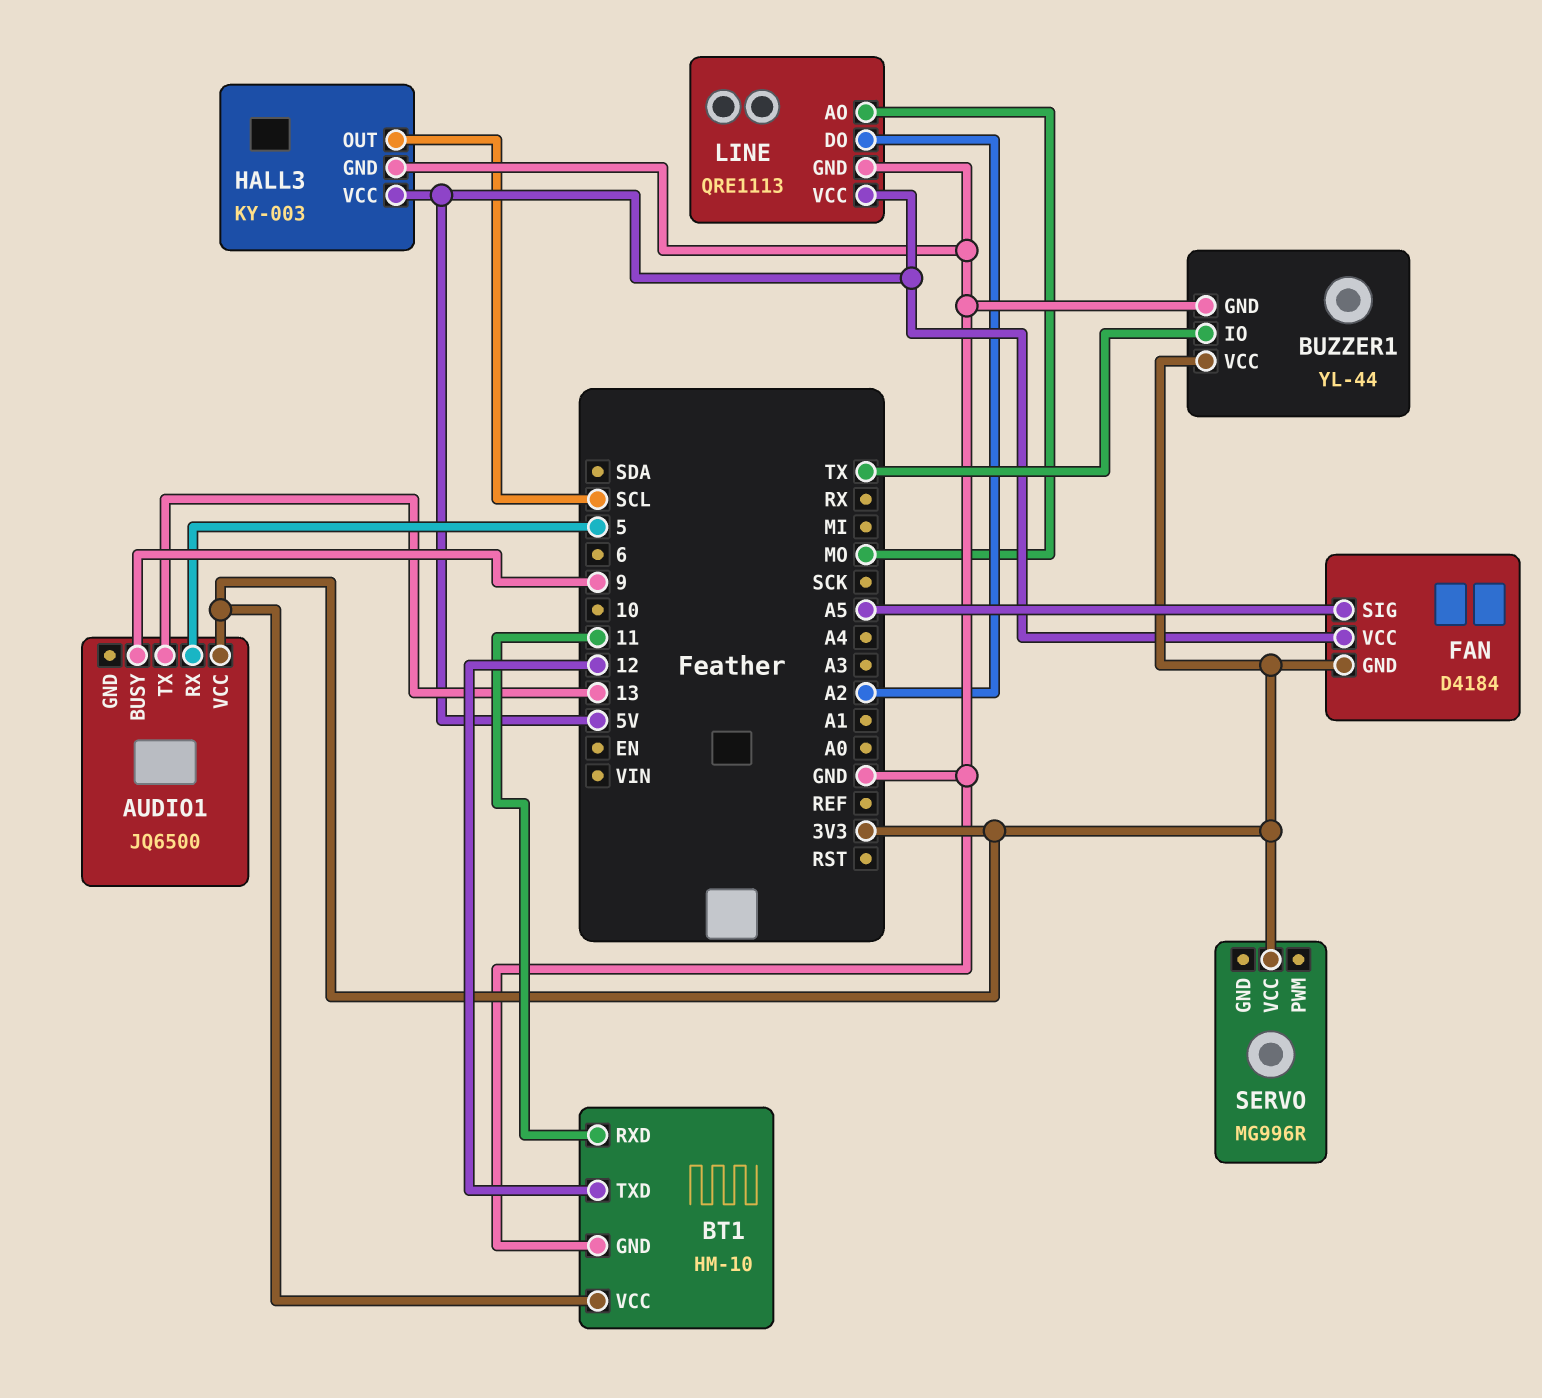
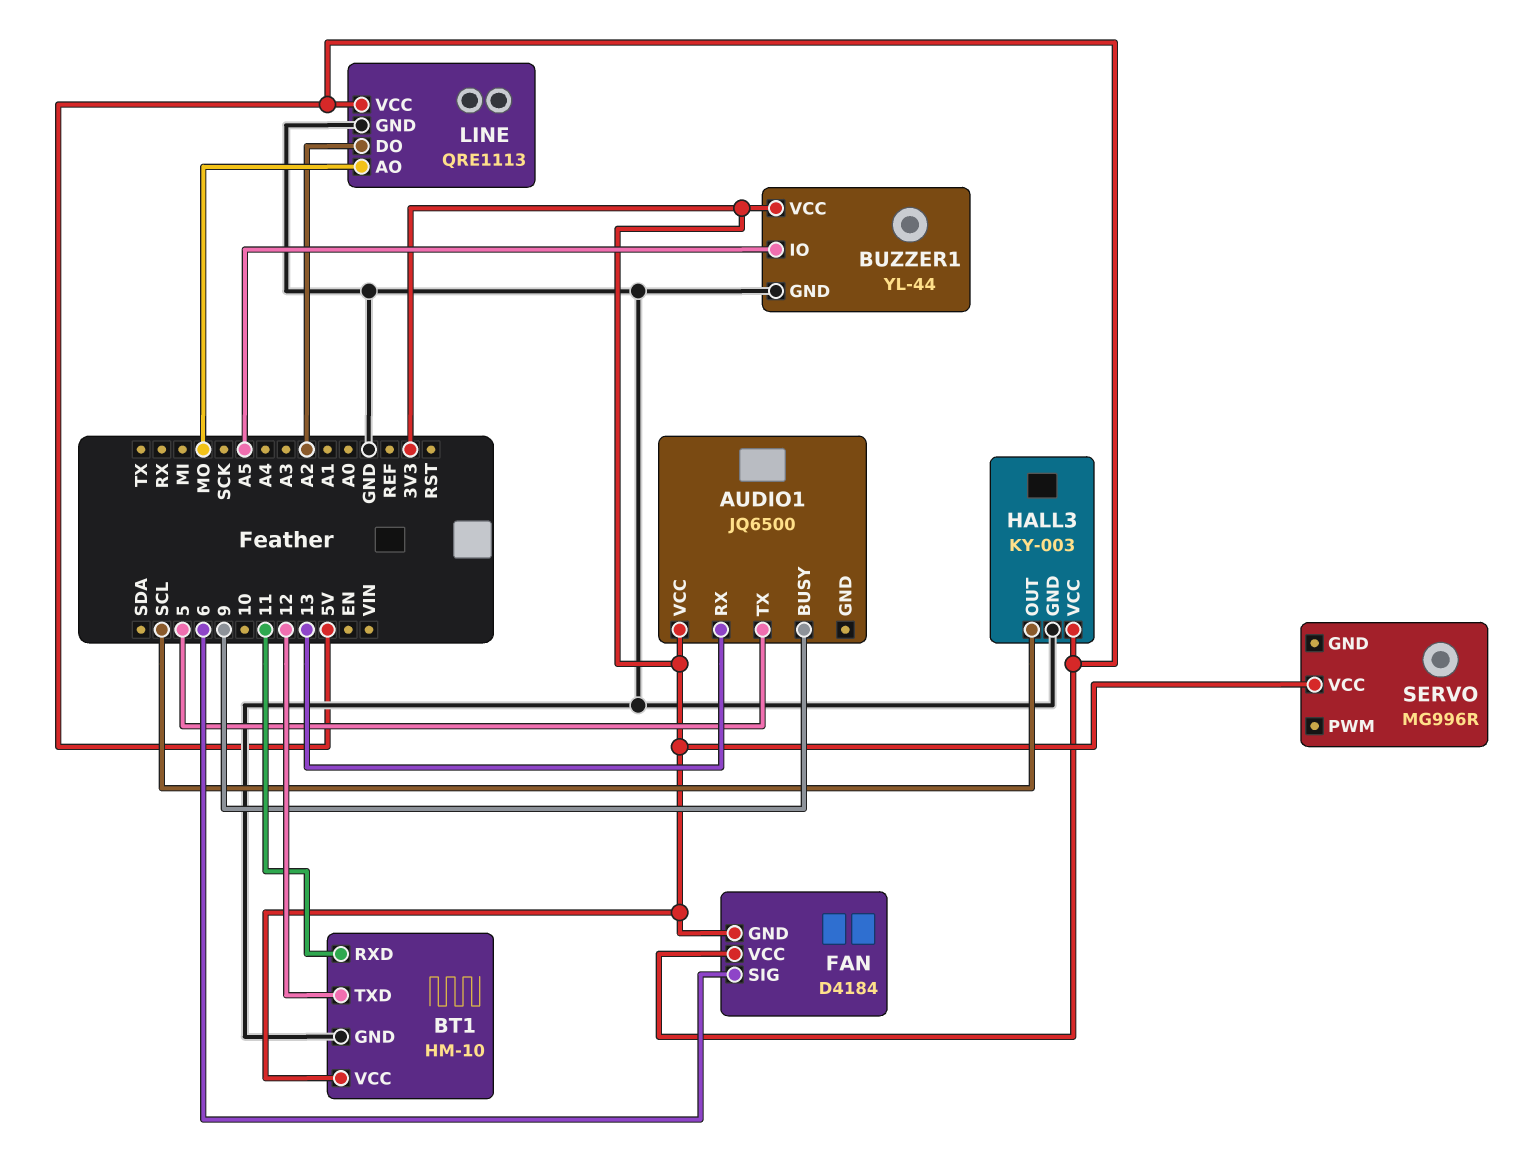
AUDIO1 pin RX: 5 -> 13
AUDIO1 pin TX: 13 -> 5
BUZZER1 pin IO: TX -> A5
FAN pin SIG: A5 -> 6

